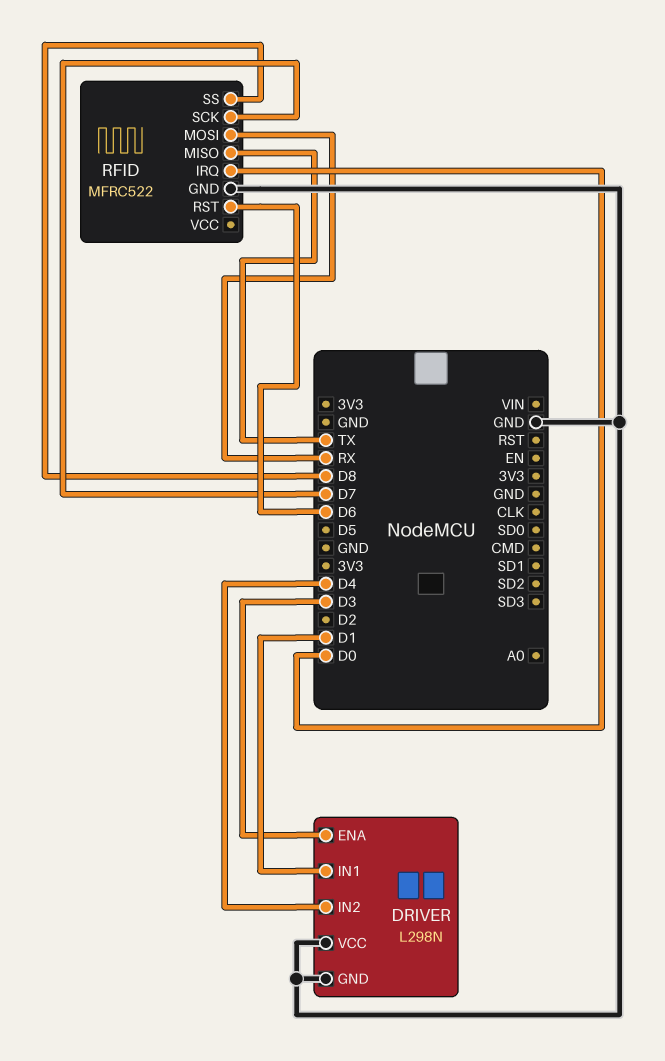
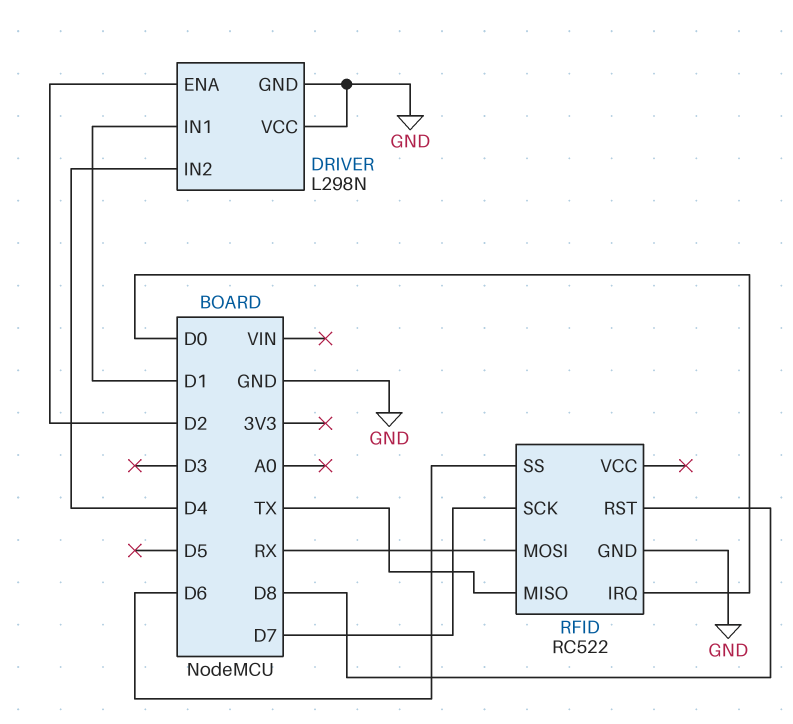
DRIVER pin ENA: D3 -> D2
RFID: MFRC522 -> RC522
RFID pin RST: D6 -> D8
RFID pin SS: D8 -> D6

